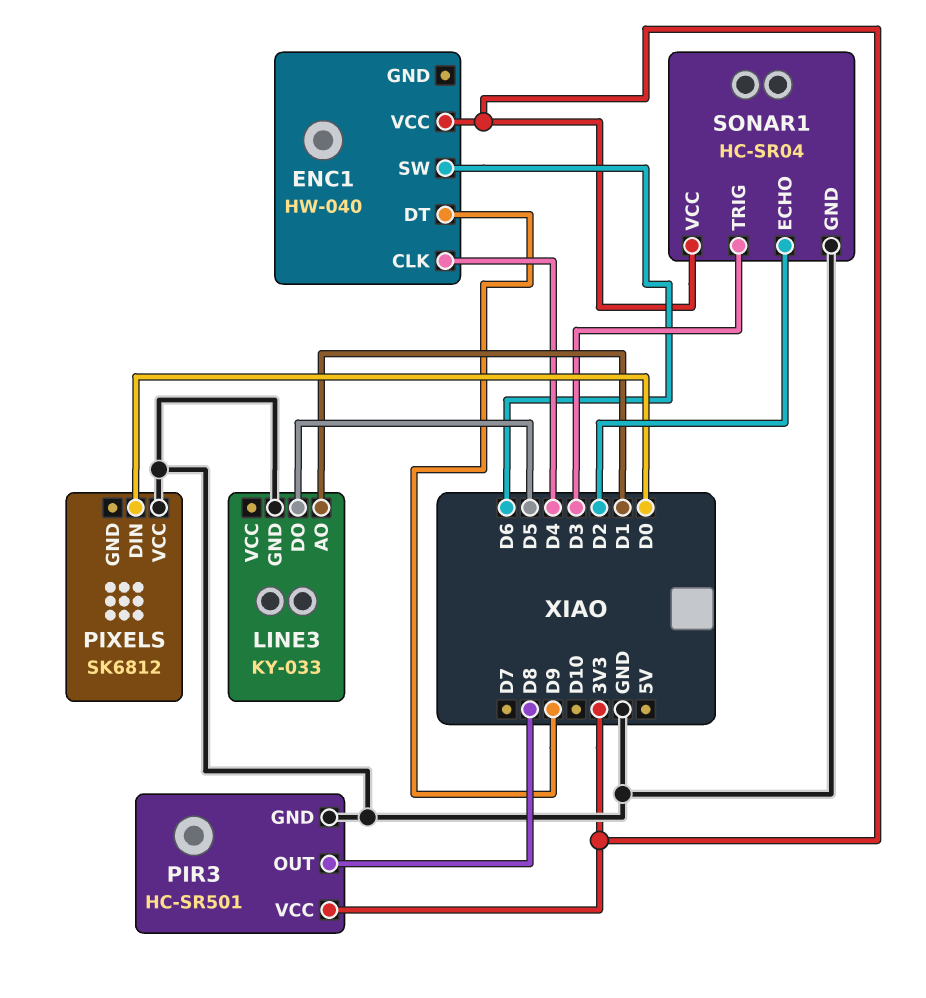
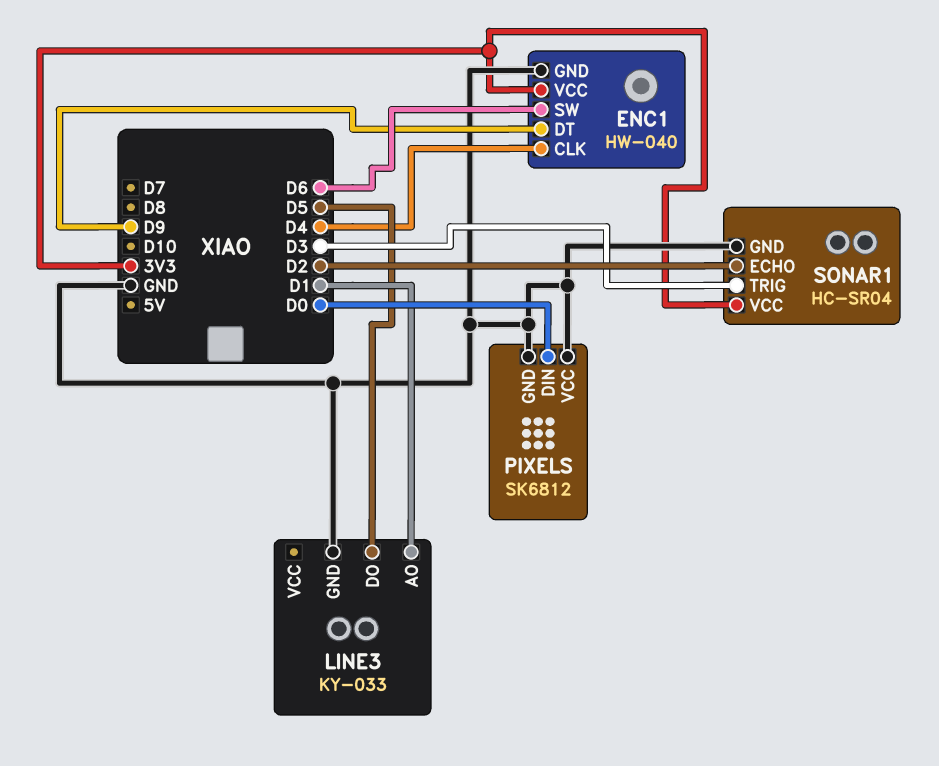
ENC1 pin GND: none -> GND
PIR3: HC-SR501 -> none
PIR3 pin GND: GND -> none
PIR3 pin OUT: D8 -> none
PIR3 pin VCC: 3V3 -> none
PIXELS pin GND: none -> GND

